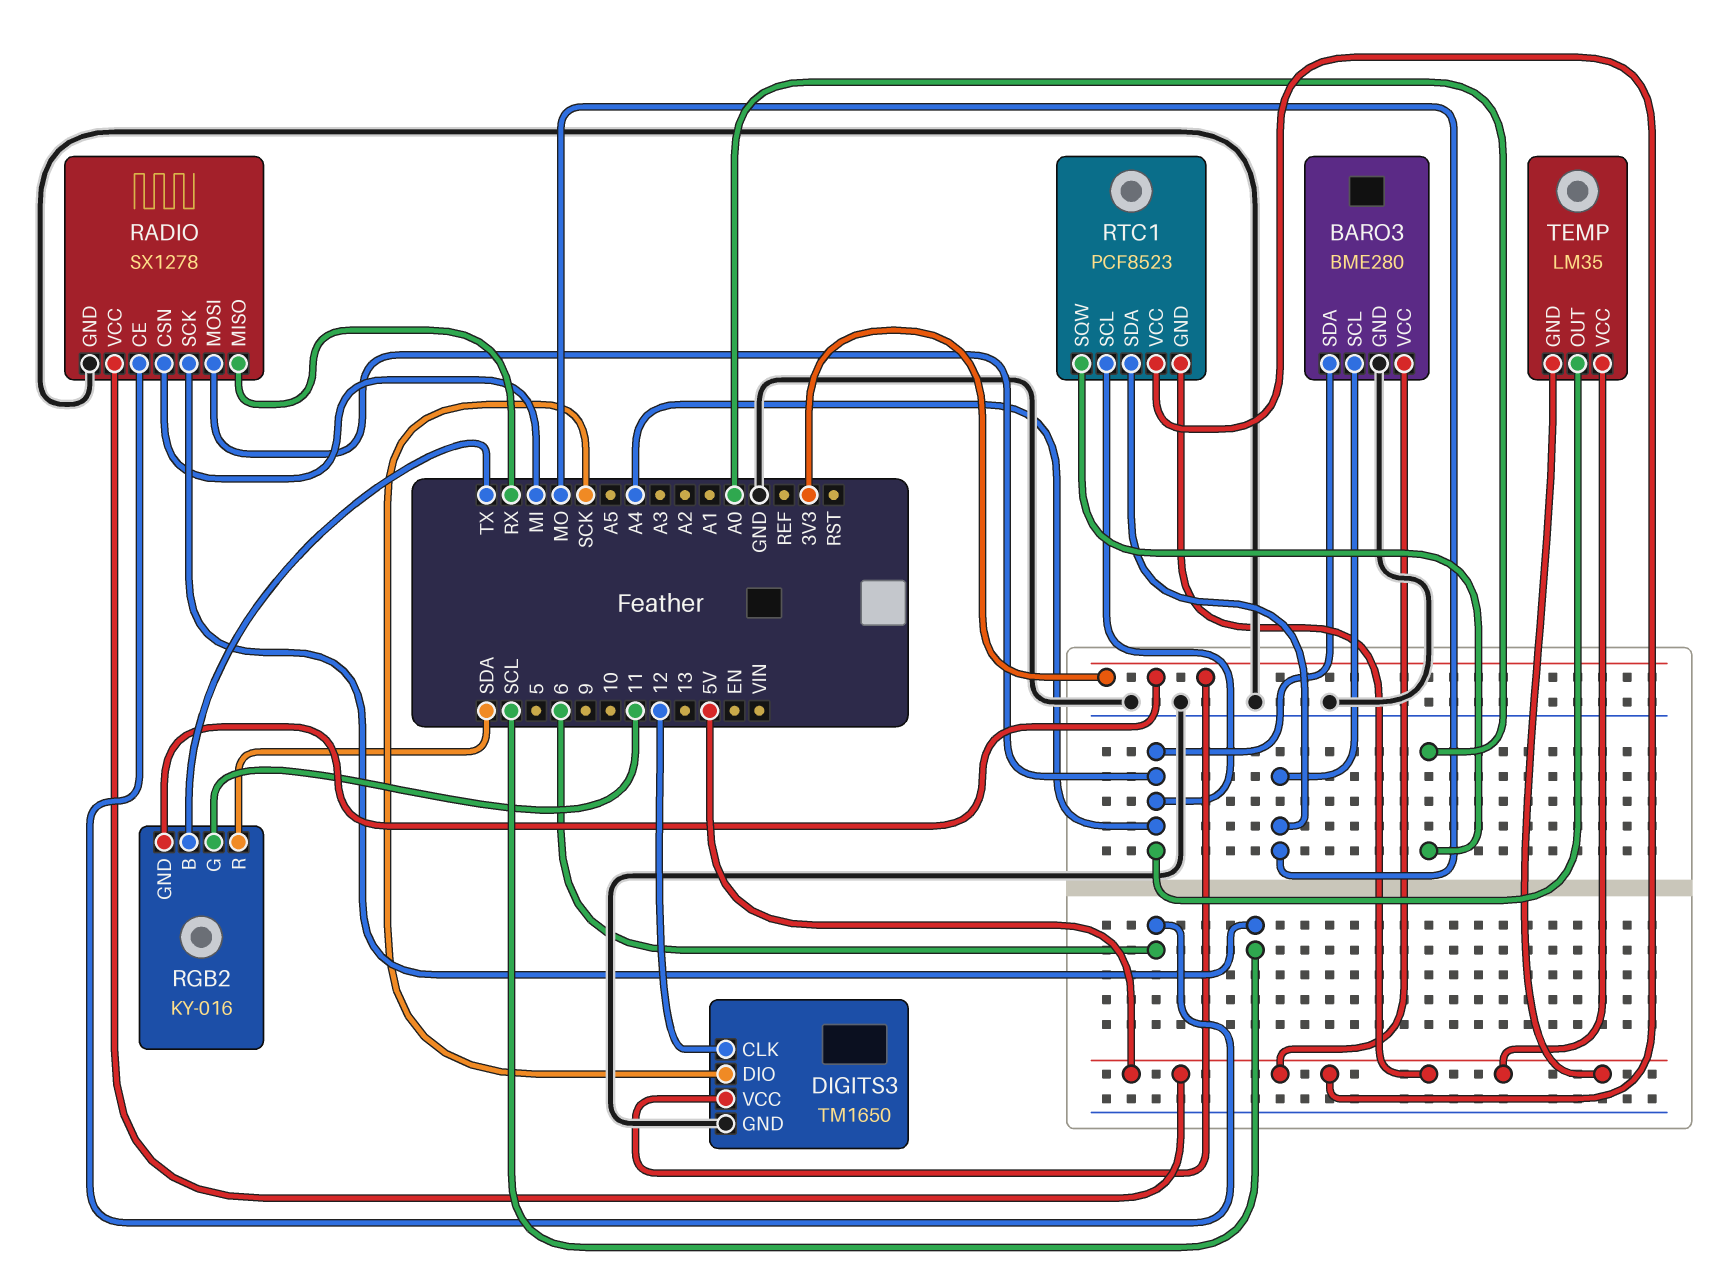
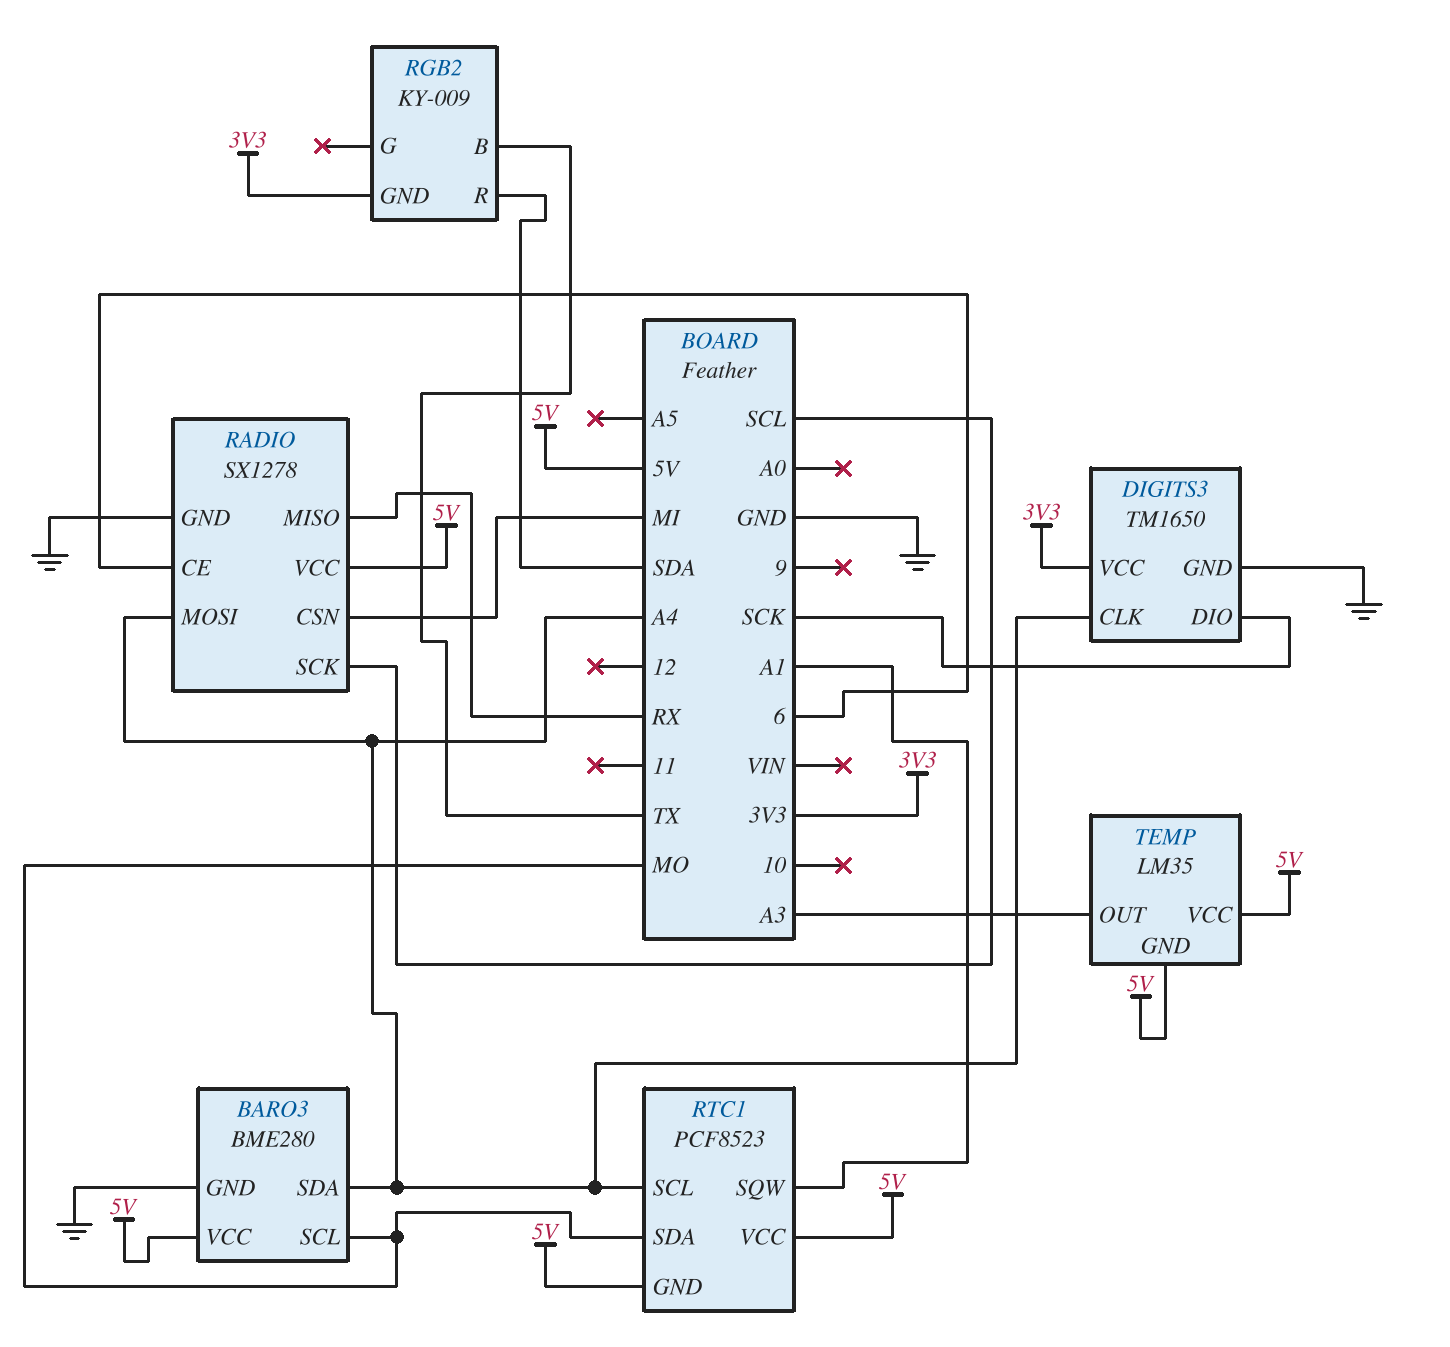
DIGITS3 pin CLK: 12 -> A4
RGB2: KY-016 -> KY-009
RGB2 pin G: 11 -> none
RTC1 pin SQW: A0 -> A1
TEMP pin OUT: A4 -> A3

